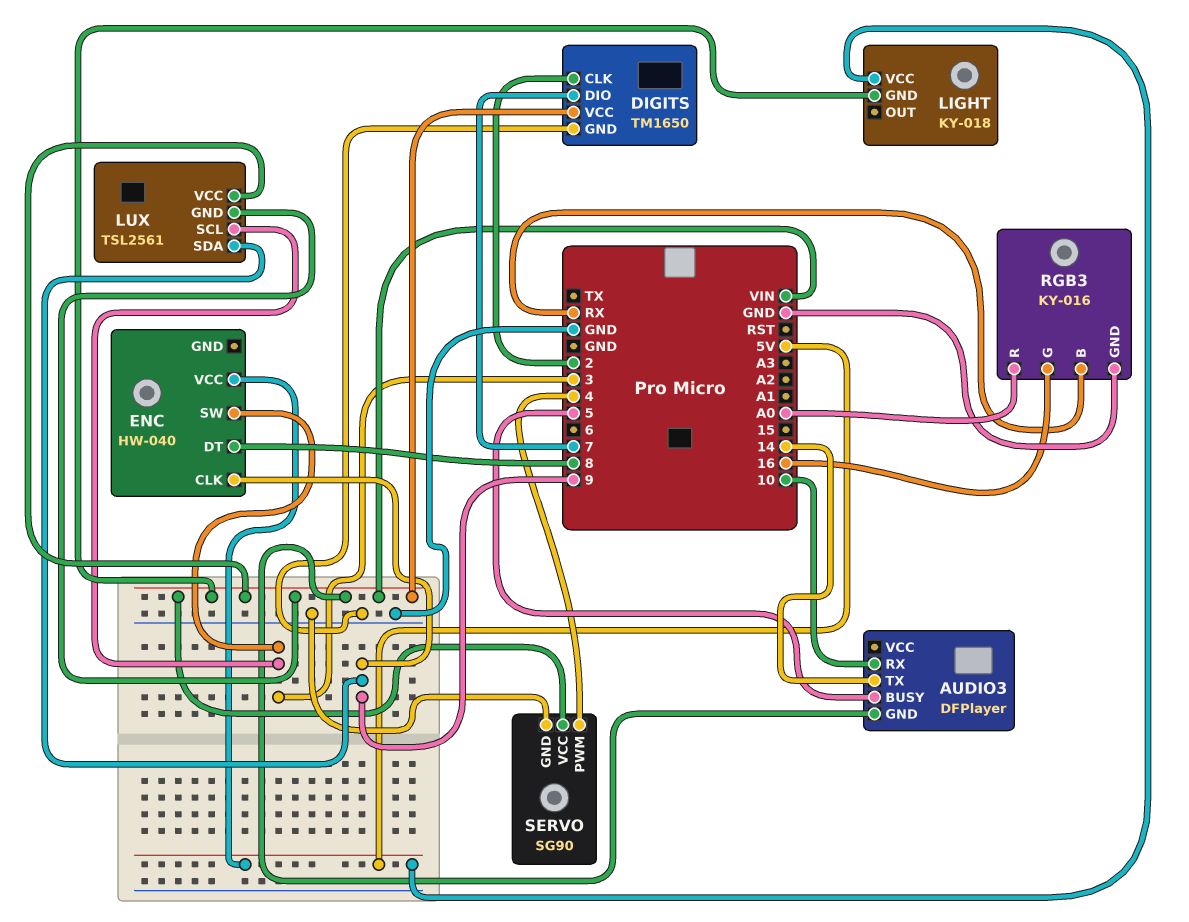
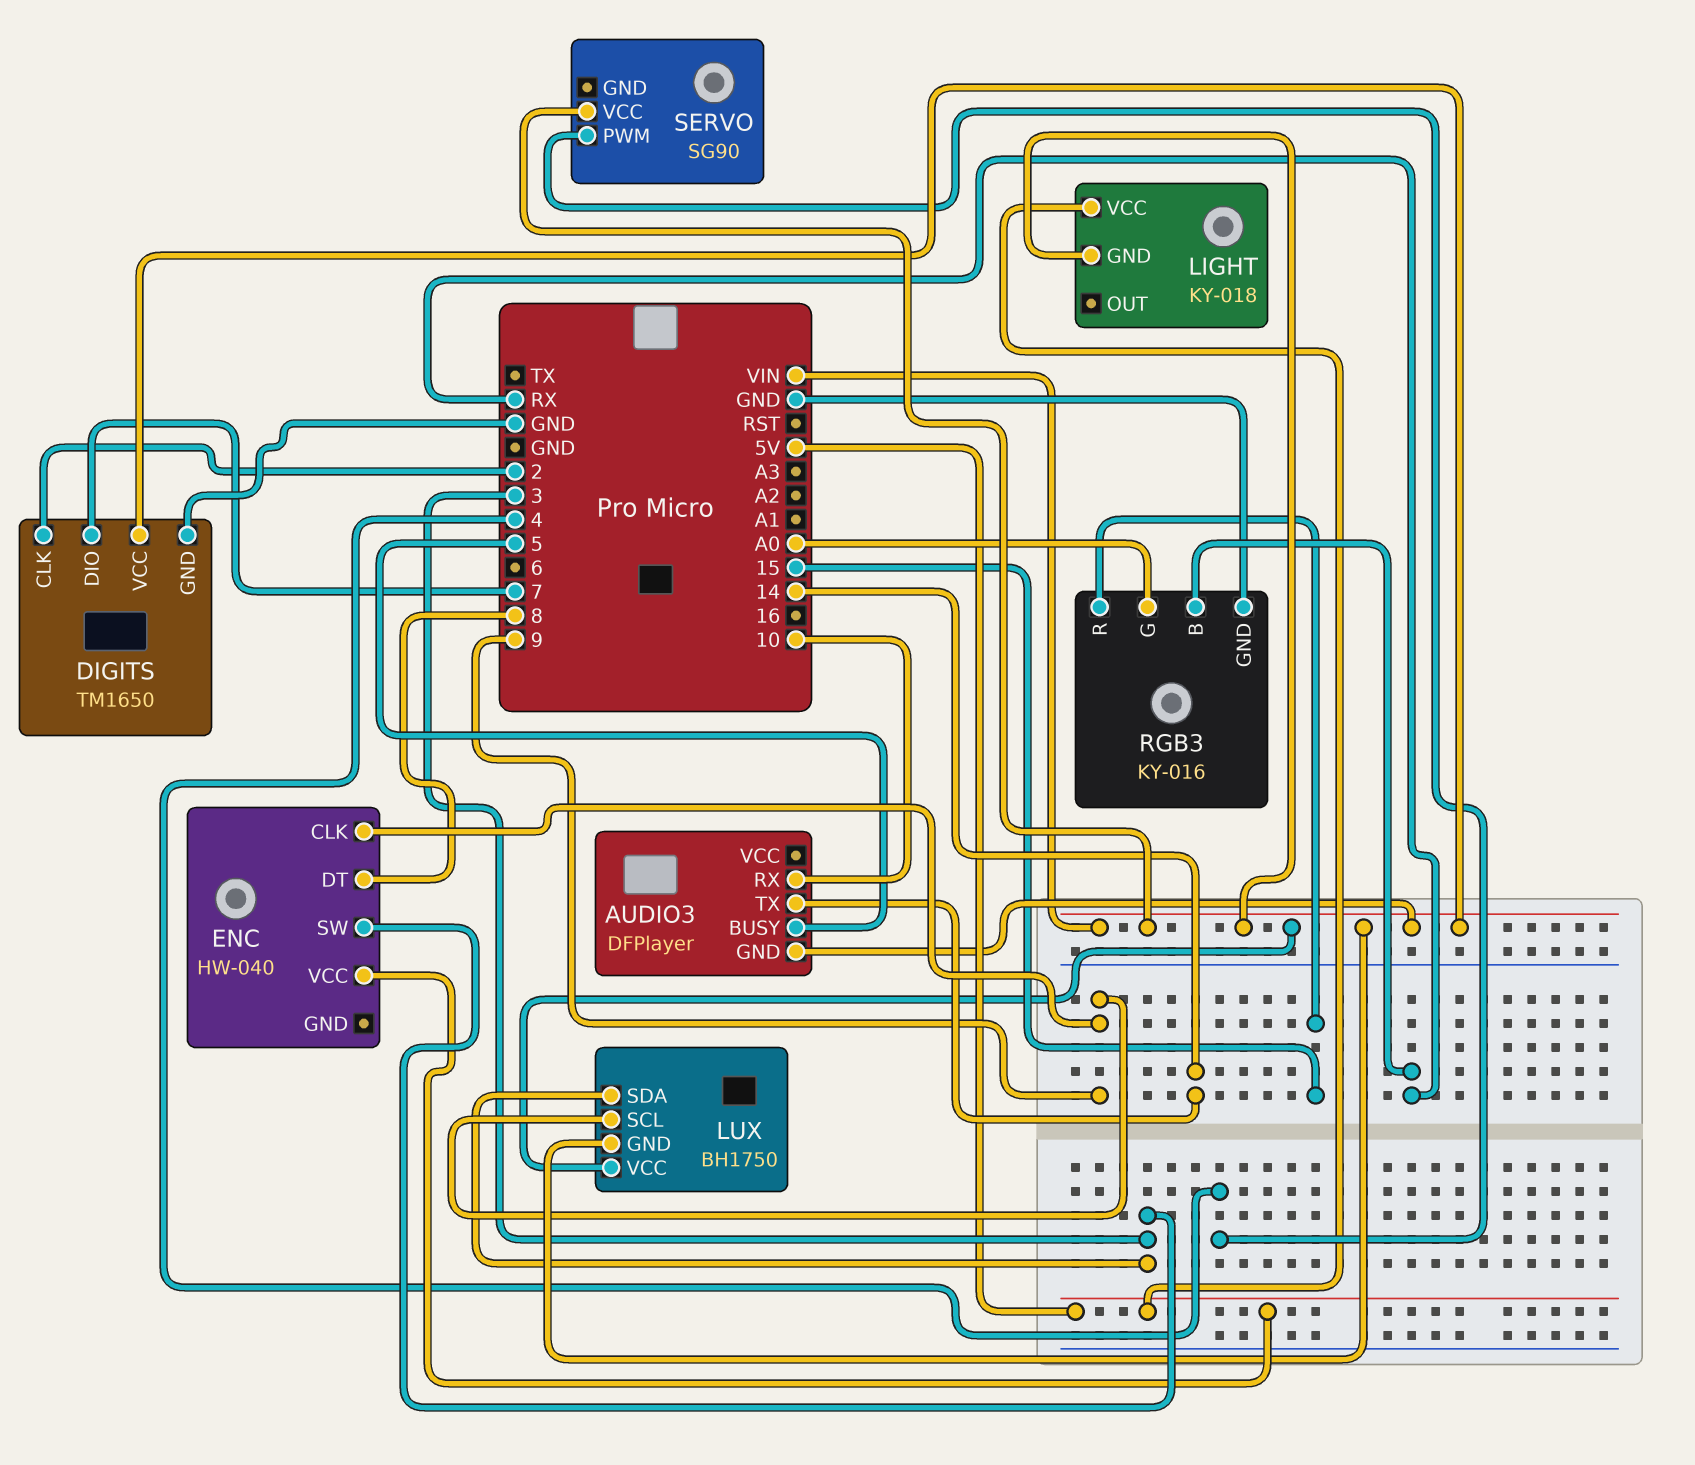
LUX: TSL2561 -> BH1750
LUX pin SCL: 3 -> 9
LUX pin SDA: 9 -> 3
RGB3 pin G: 16 -> A0
RGB3 pin R: A0 -> 15
SERVO pin GND: GND -> none

